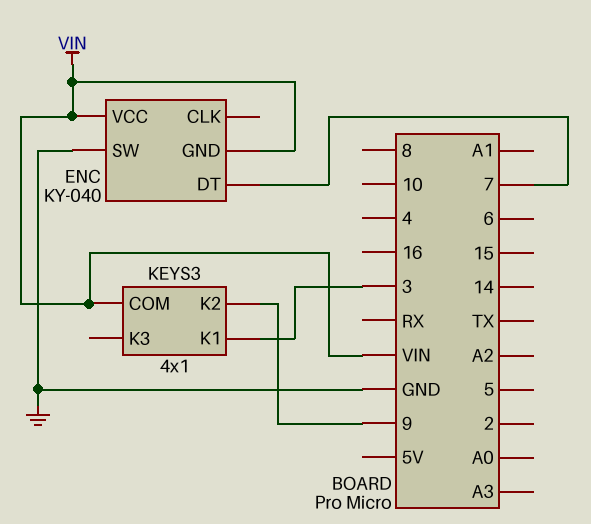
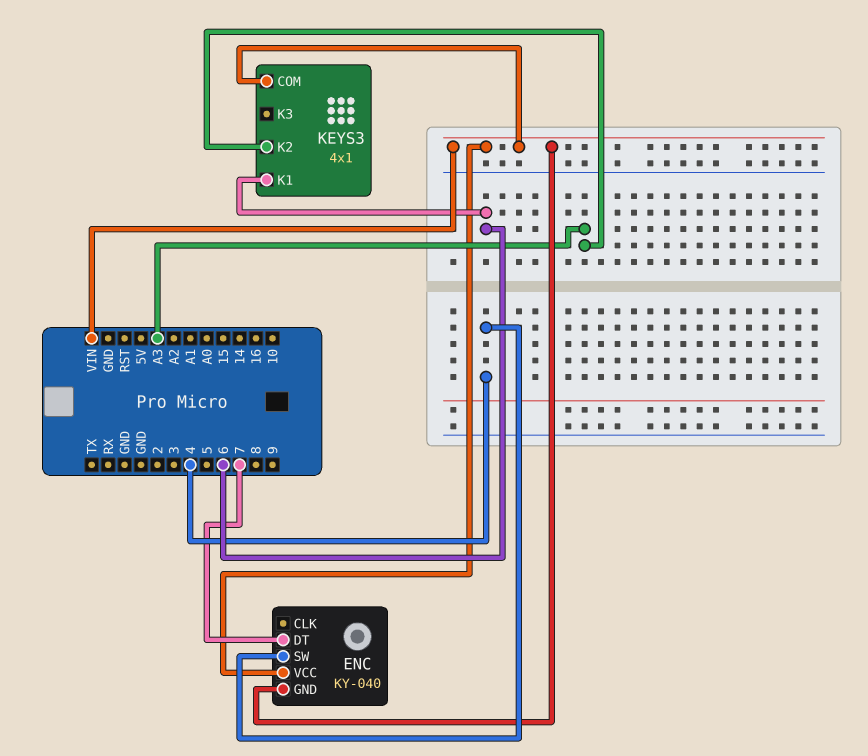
ENC pin SW: GND -> 4
KEYS3 pin K1: 3 -> 6
KEYS3 pin K2: 9 -> A3

